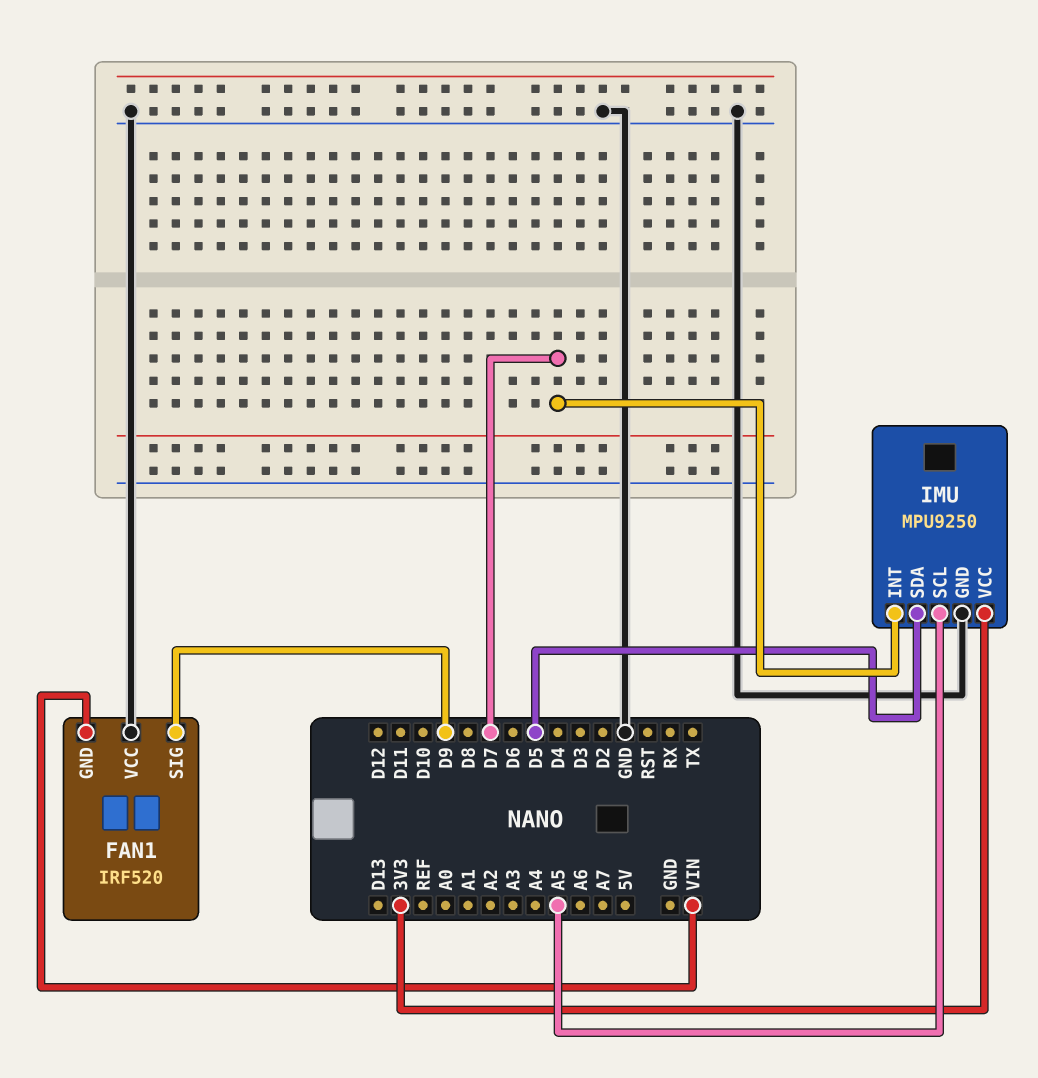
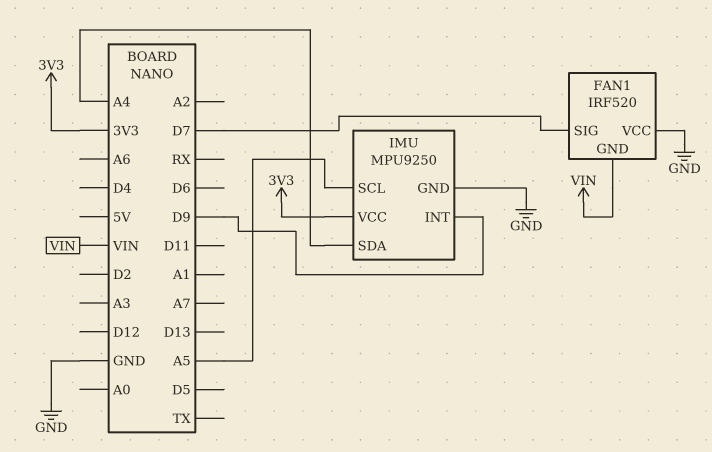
FAN1 pin SIG: D9 -> D7
IMU pin INT: D7 -> D9
IMU pin SDA: D5 -> A4

